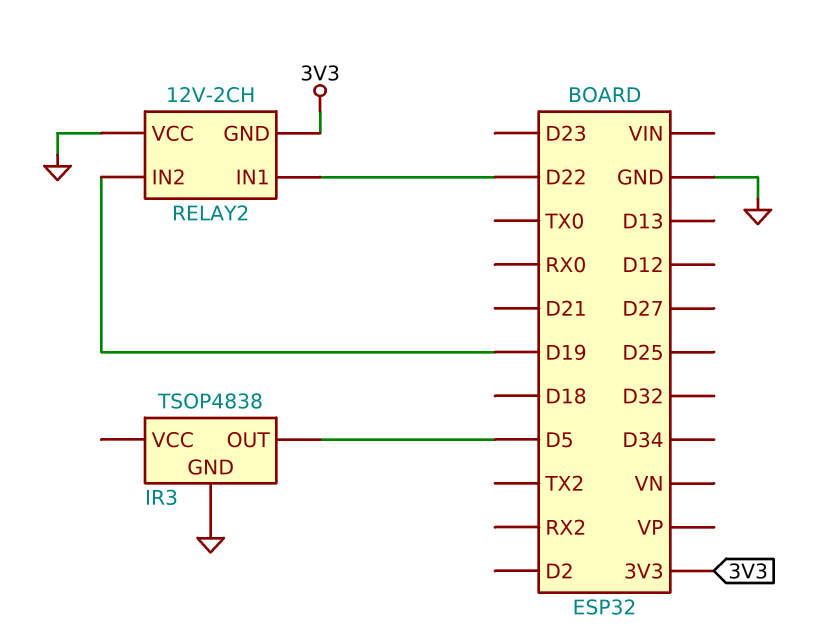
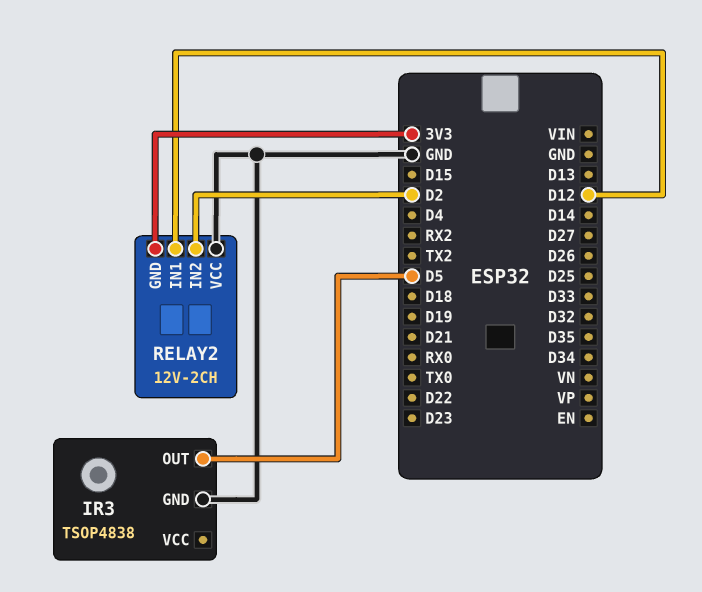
RELAY2 pin IN1: D22 -> D12
RELAY2 pin IN2: D19 -> D2

